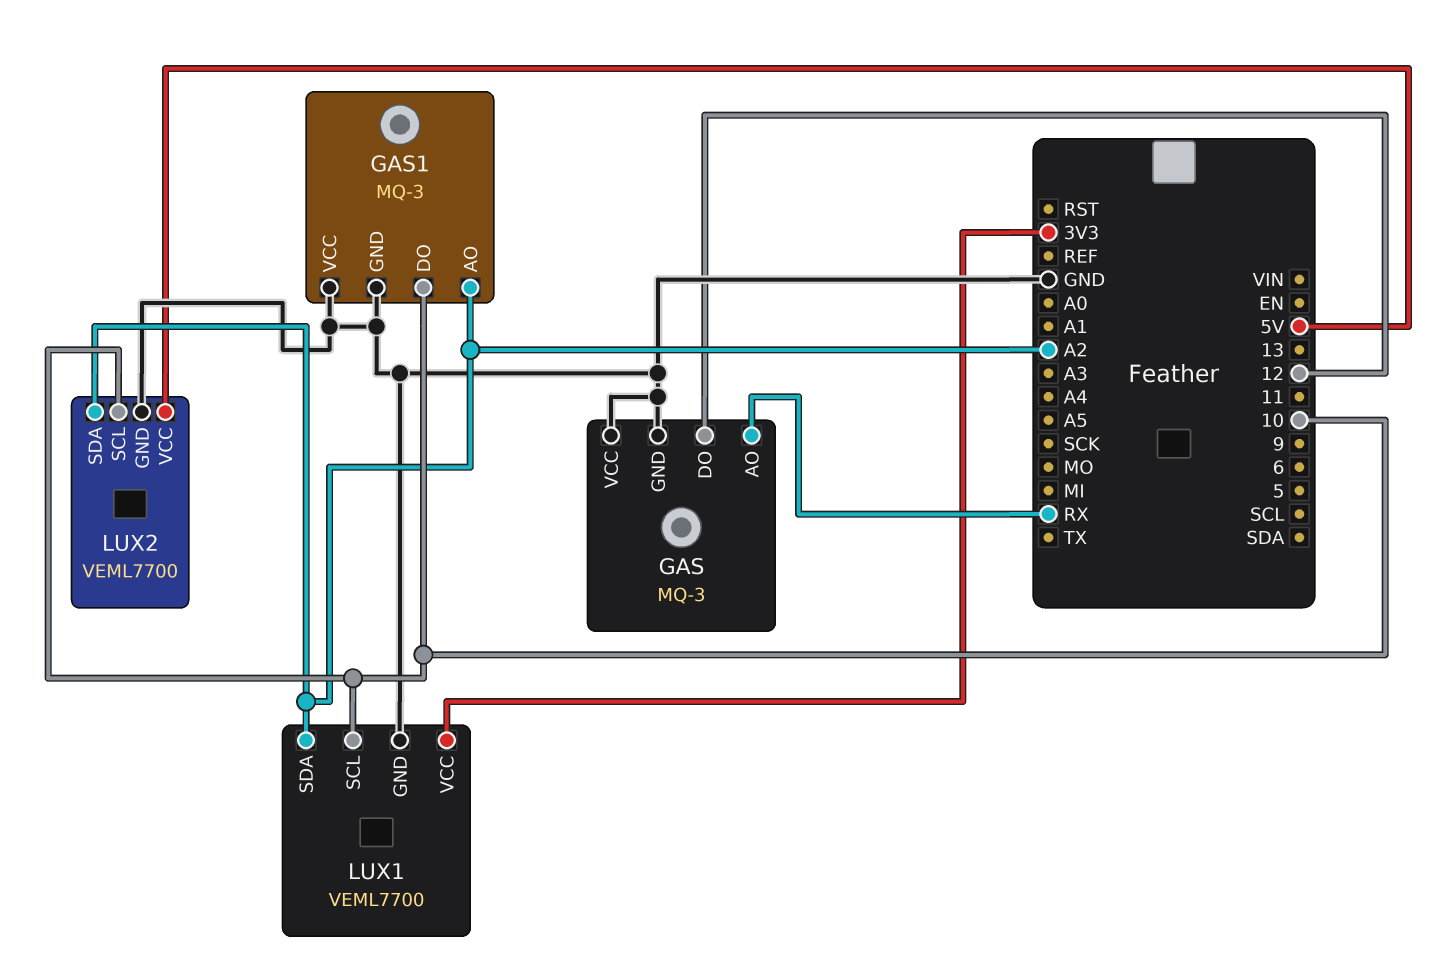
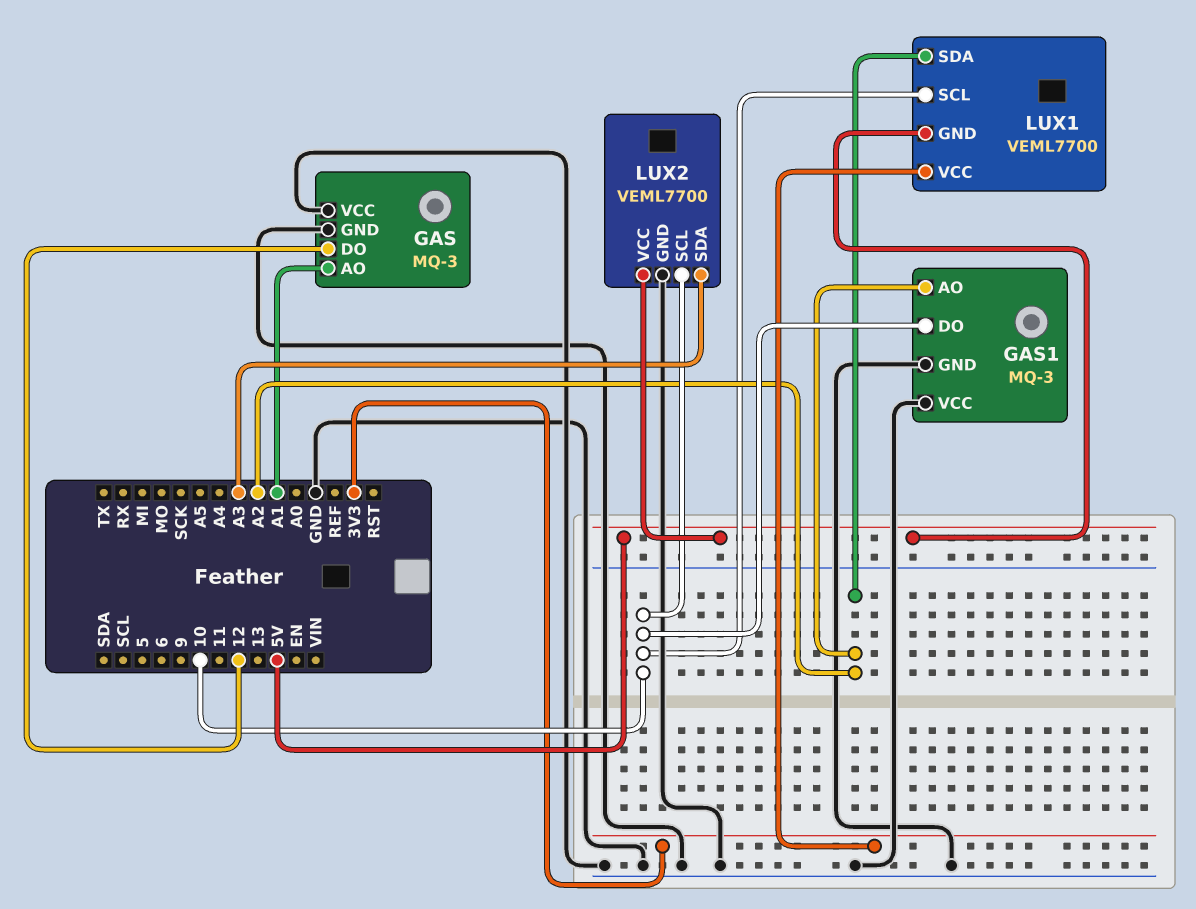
GAS pin AO: RX -> A1
LUX1 pin GND: GND -> 5V
LUX2 pin SDA: A2 -> A3

